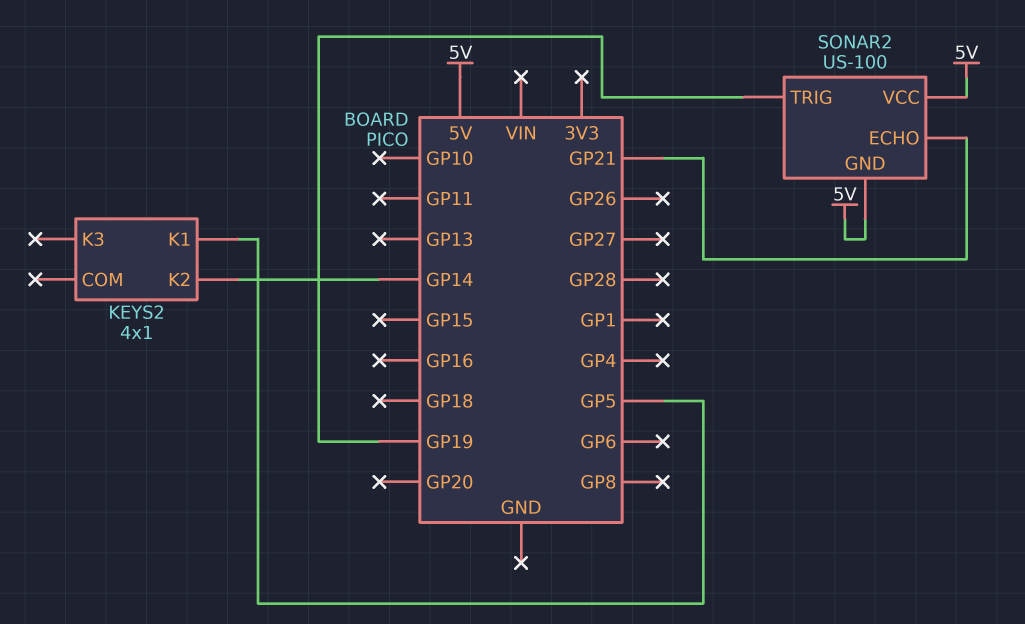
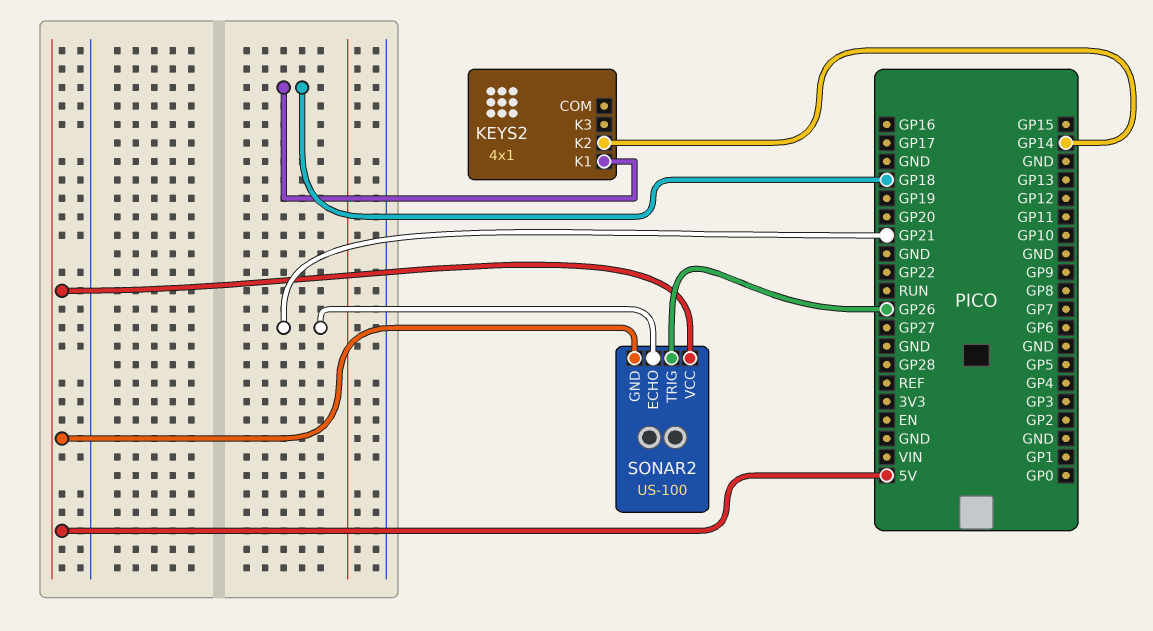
KEYS2 pin K1: GP5 -> GP18
SONAR2 pin TRIG: GP19 -> GP26

